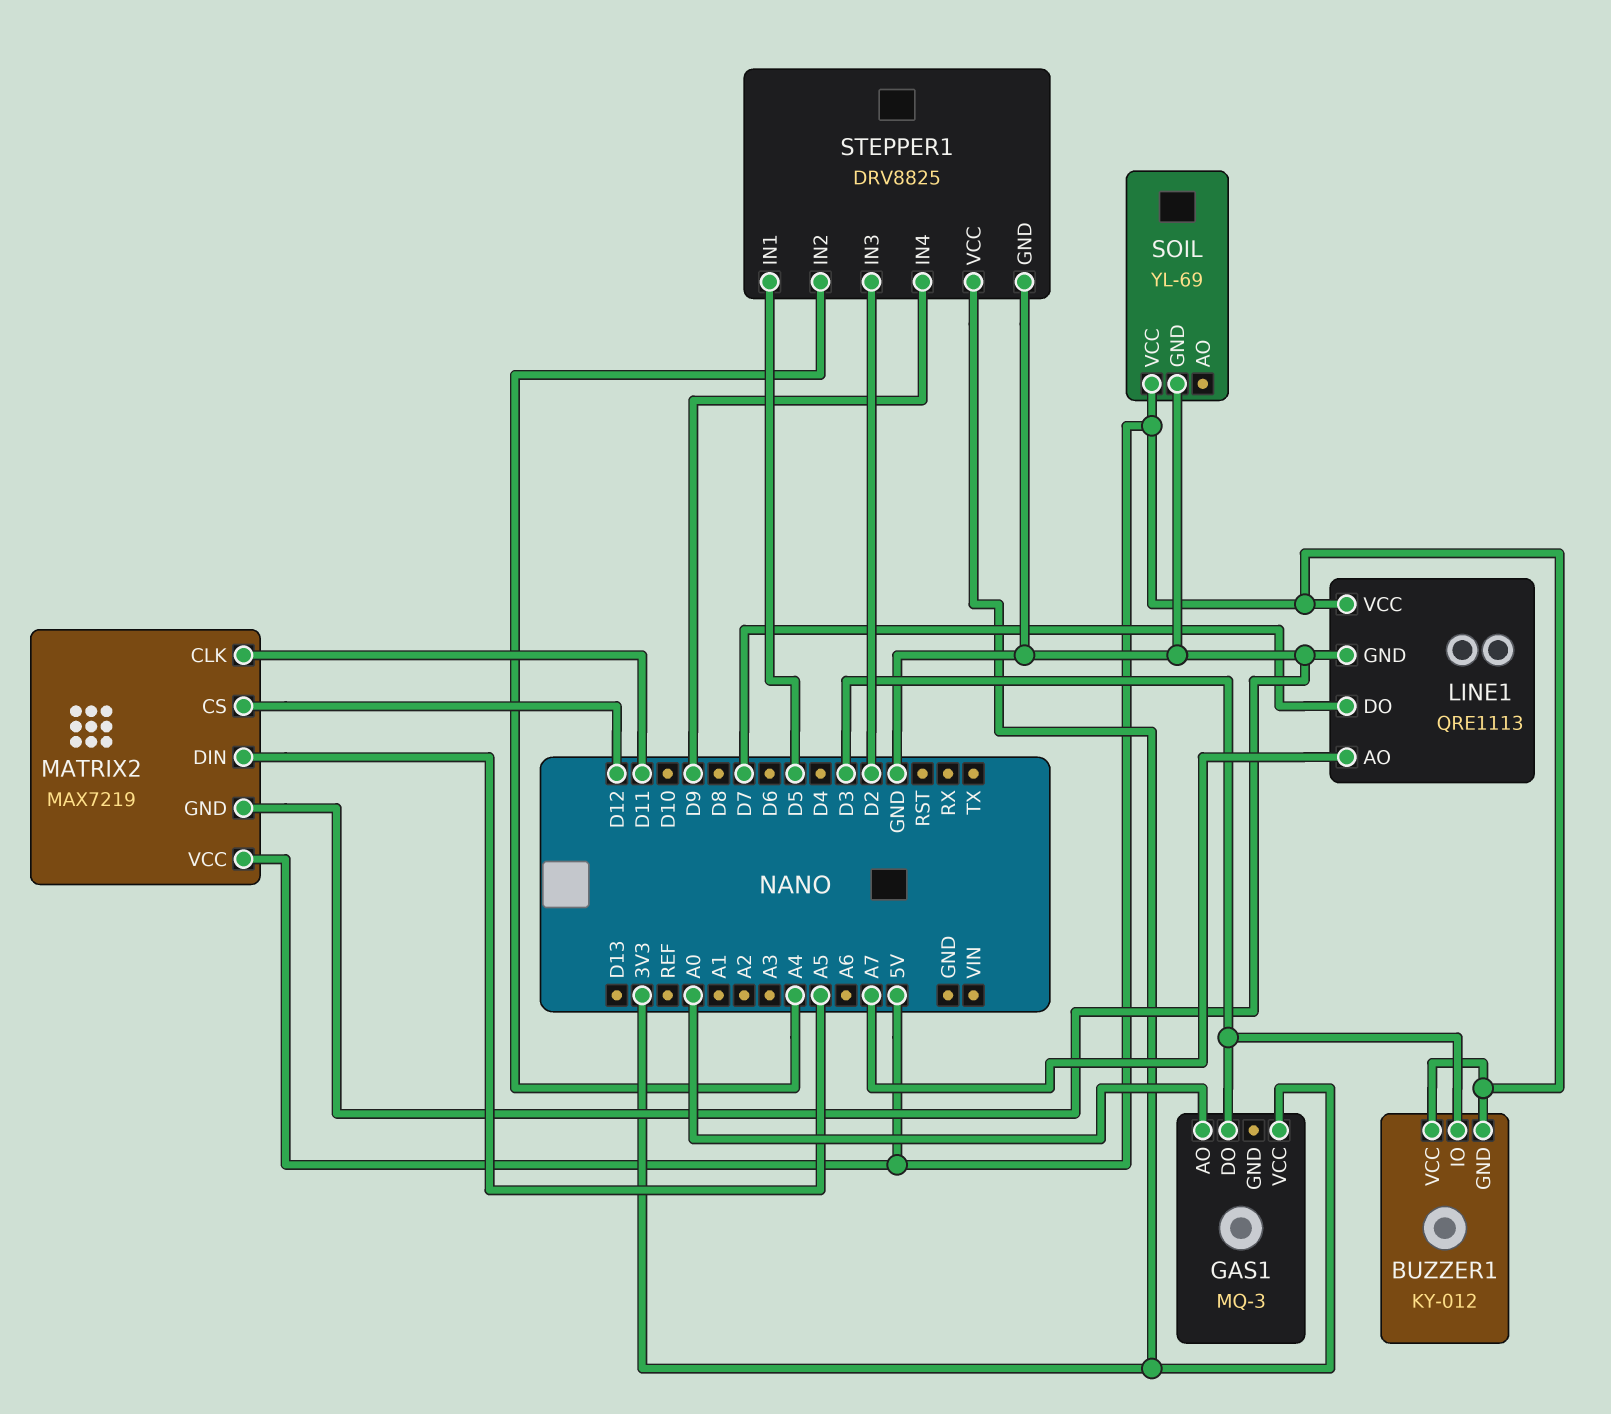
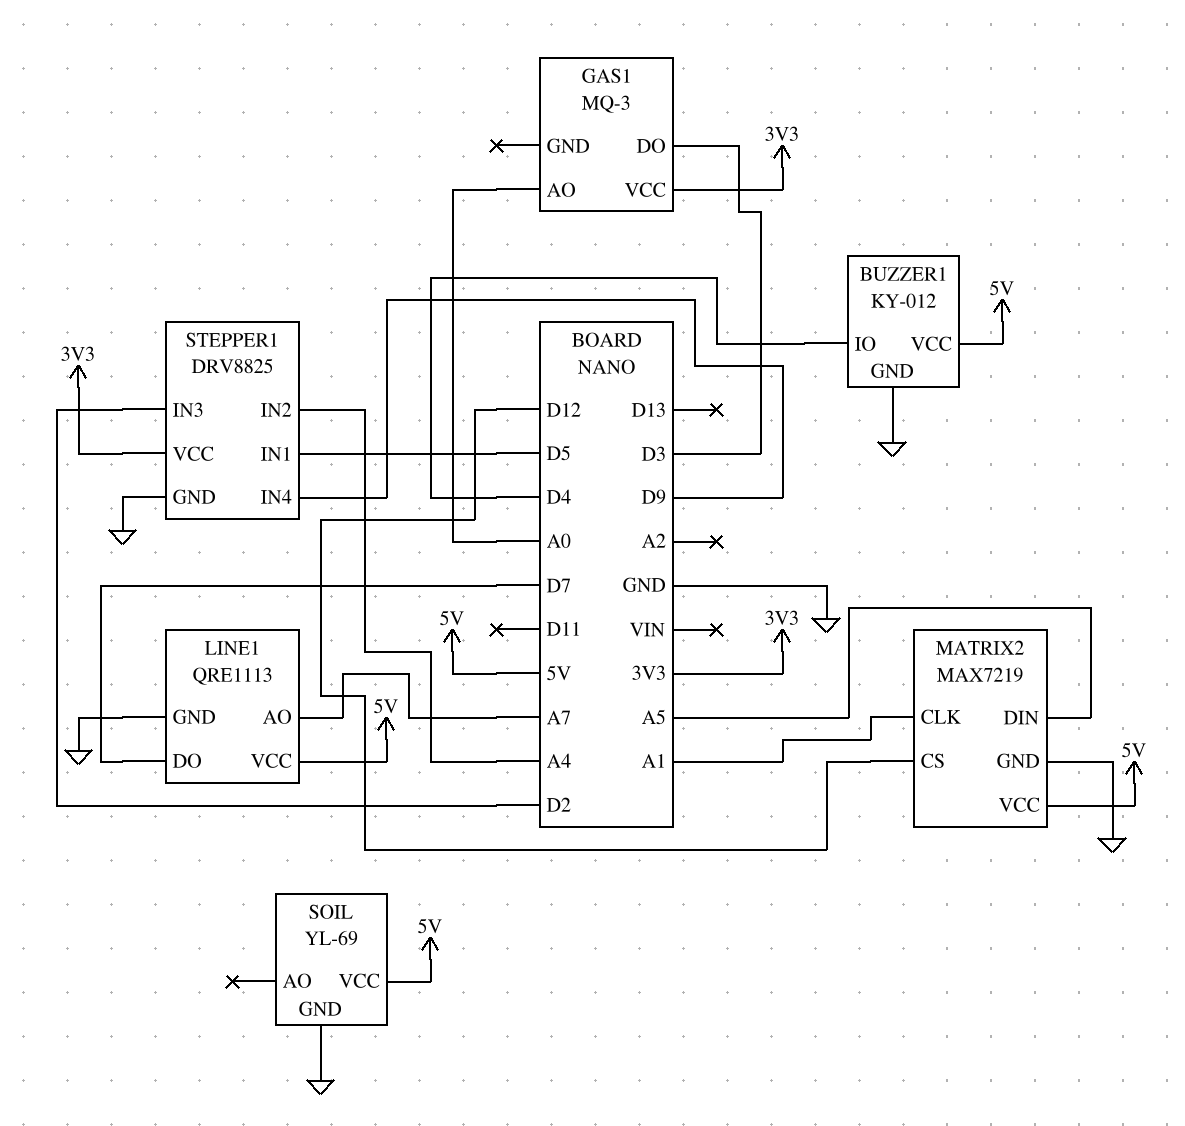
BUZZER1 pin GND: 5V -> GND
BUZZER1 pin IO: D3 -> D4
MATRIX2 pin CLK: D11 -> A1

